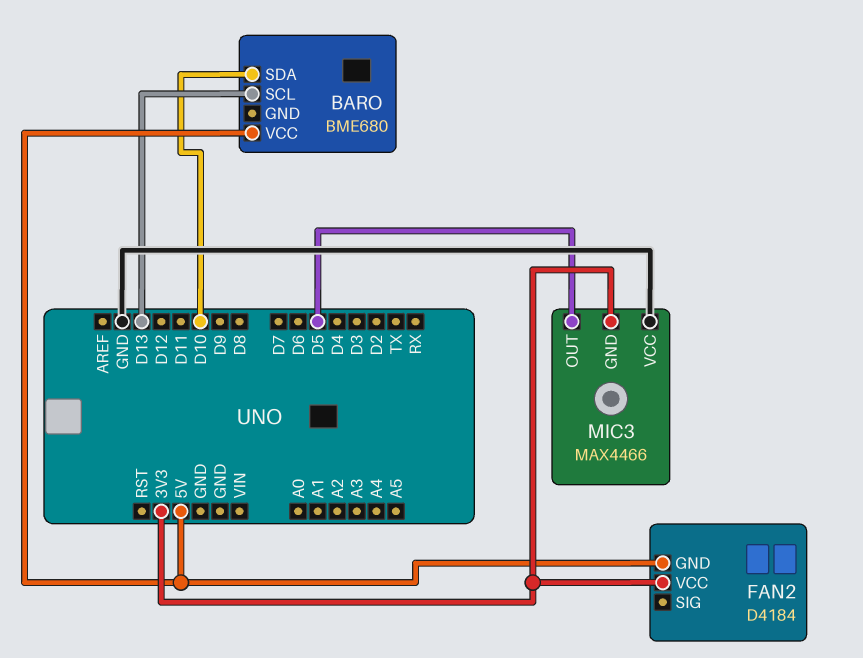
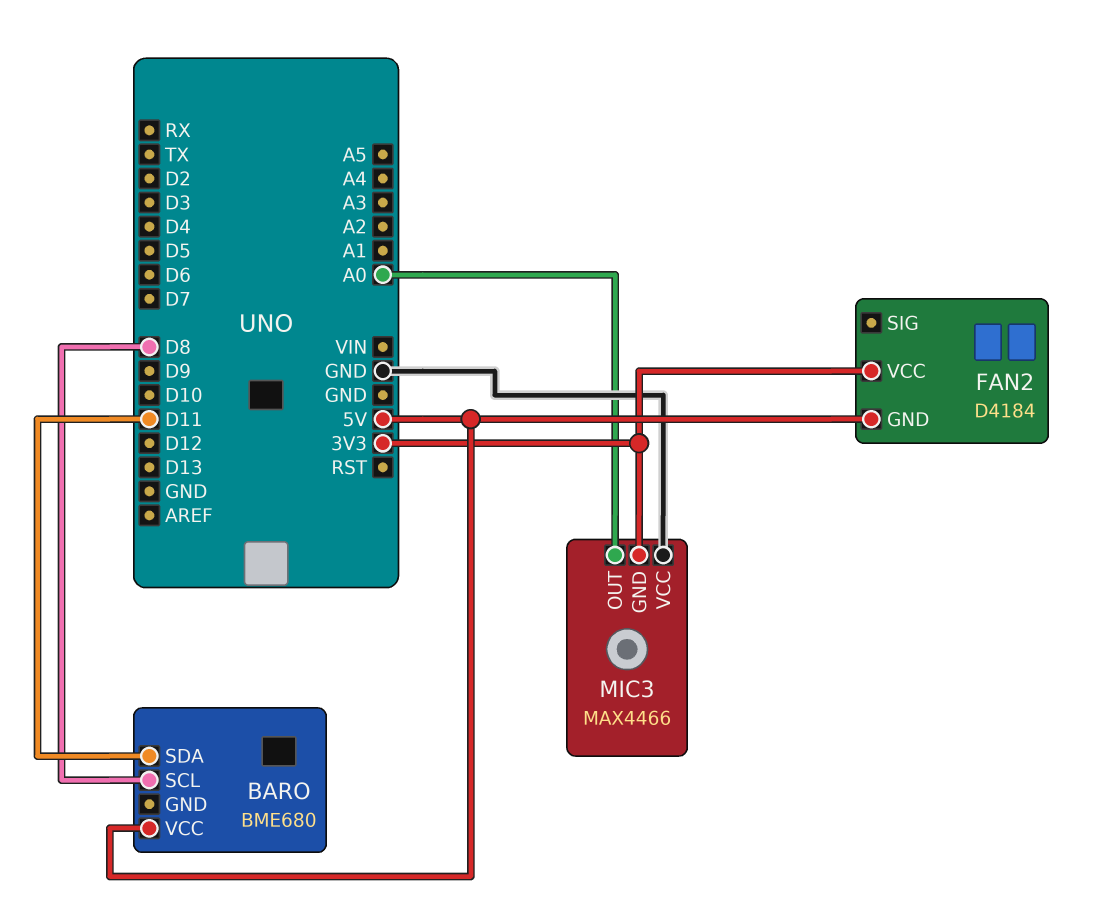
BARO pin SCL: D13 -> D8
BARO pin SDA: D10 -> D11
MIC3 pin OUT: D5 -> A0

